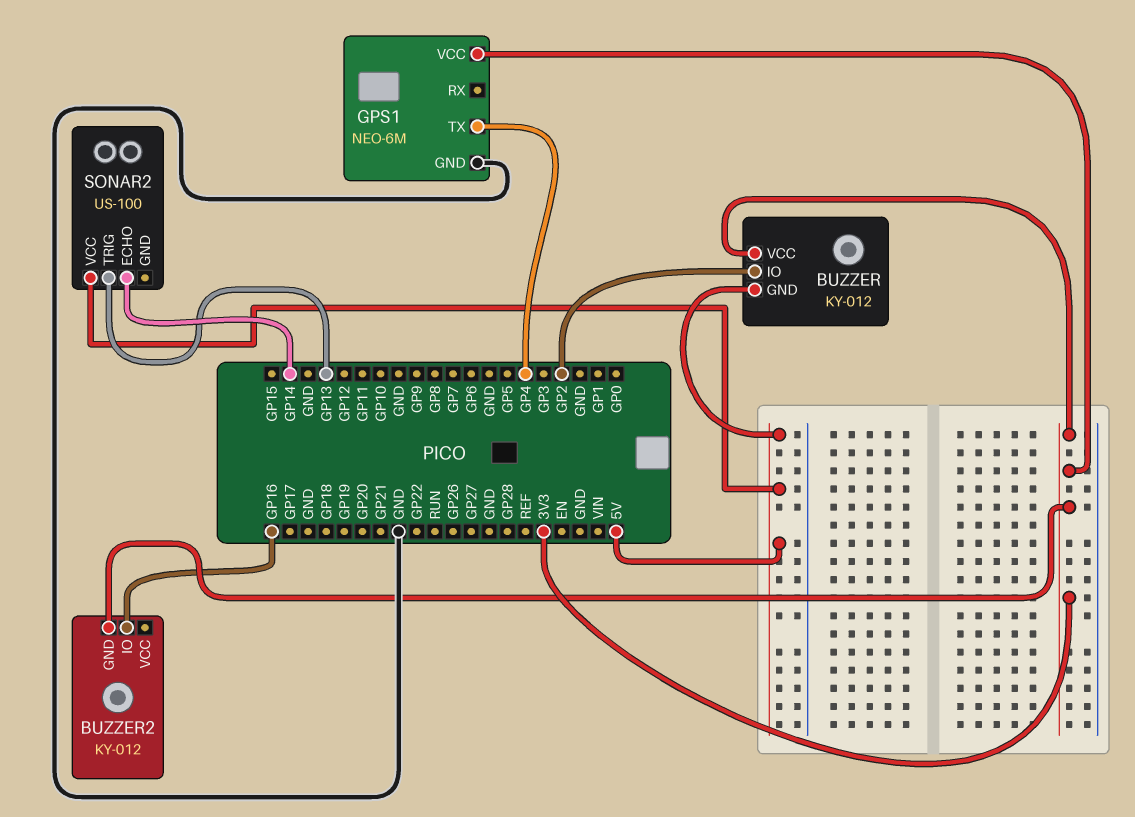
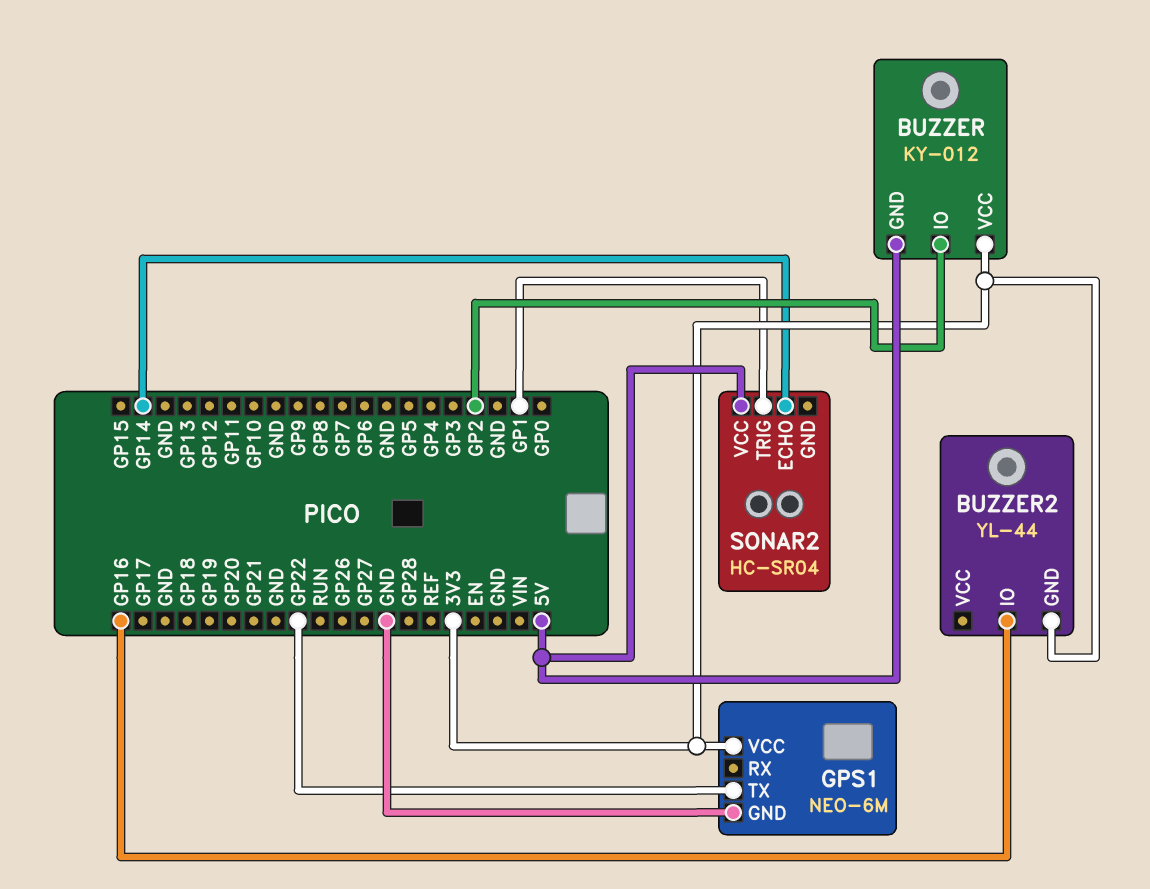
BUZZER2: KY-012 -> YL-44
GPS1 pin TX: GP4 -> GP22
SONAR2: US-100 -> HC-SR04
SONAR2 pin TRIG: GP13 -> GP1

